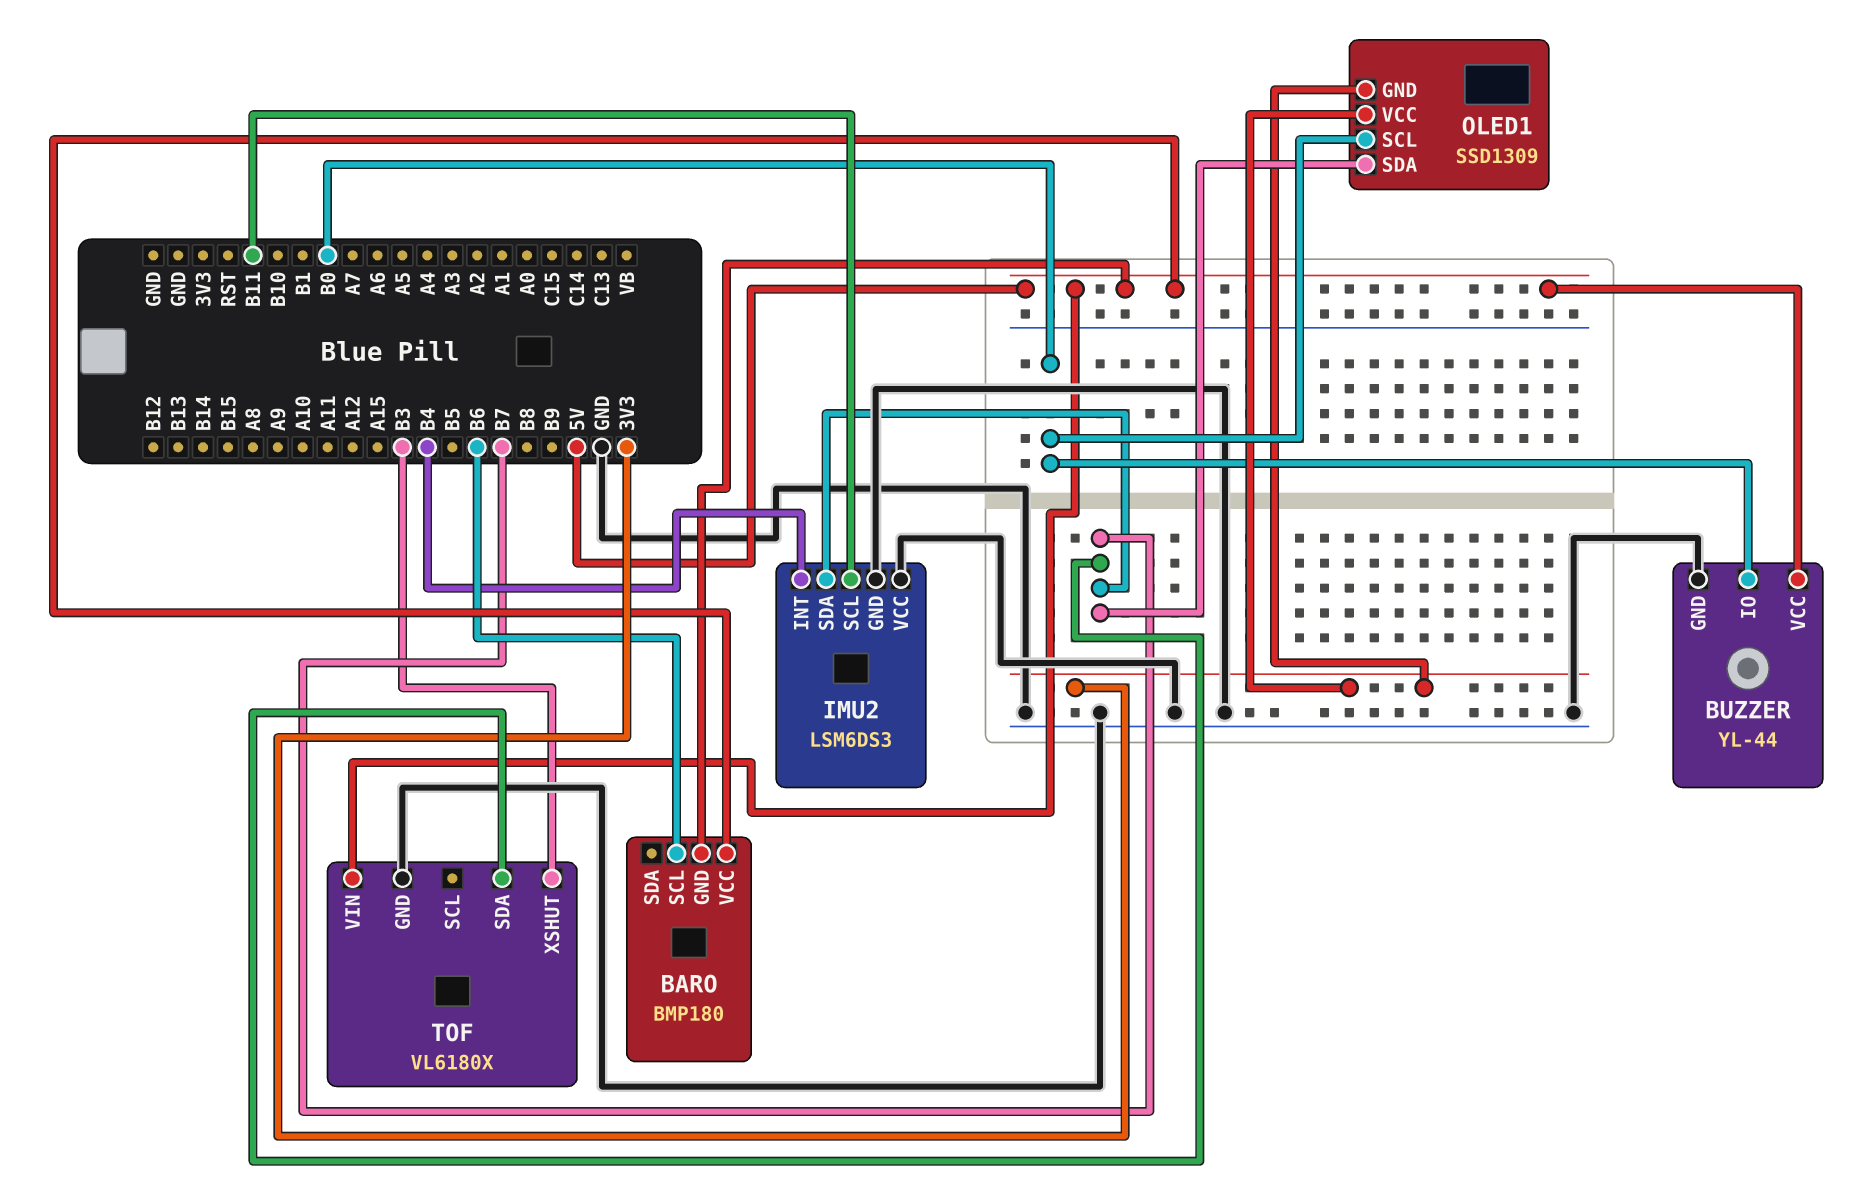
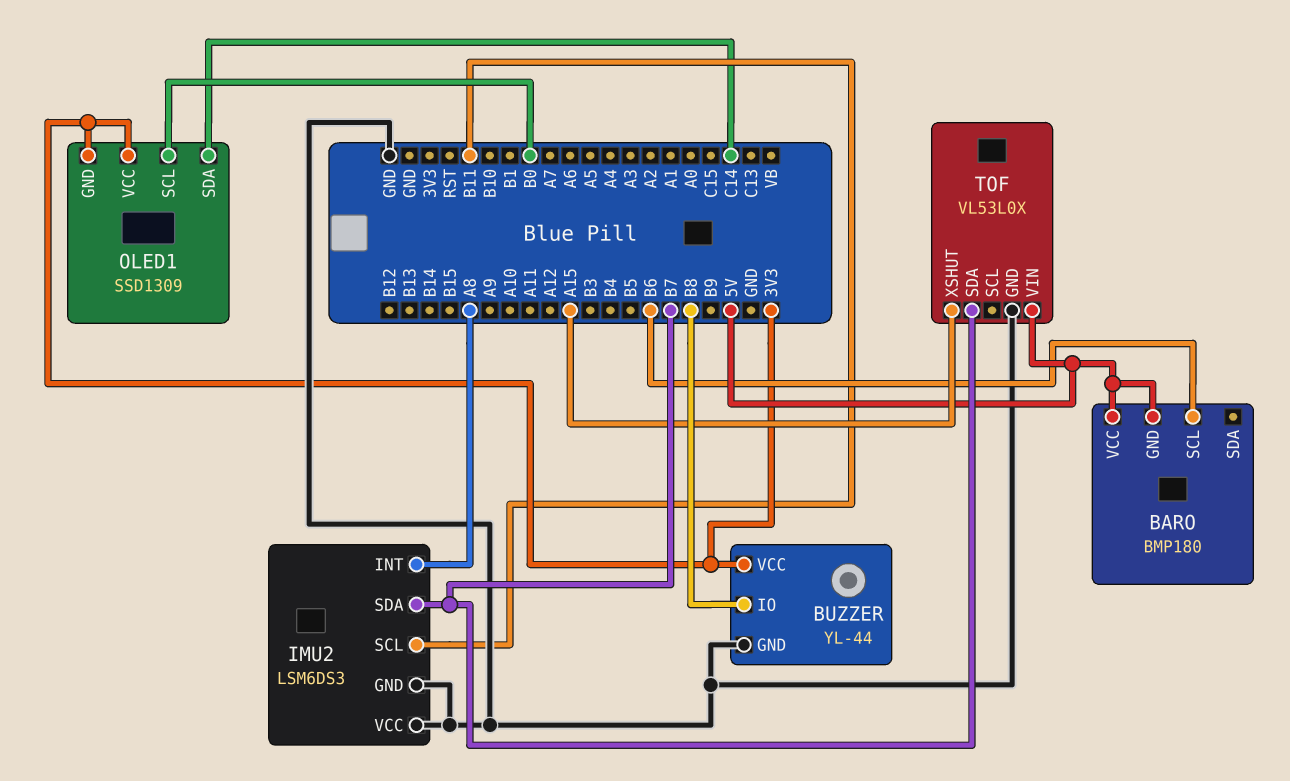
BUZZER pin IO: B0 -> B8
BUZZER pin VCC: 5V -> 3V3
IMU2 pin INT: B4 -> A8
OLED1 pin SDA: B7 -> C14
TOF: VL6180X -> VL53L0X
TOF pin XSHUT: B3 -> A15

